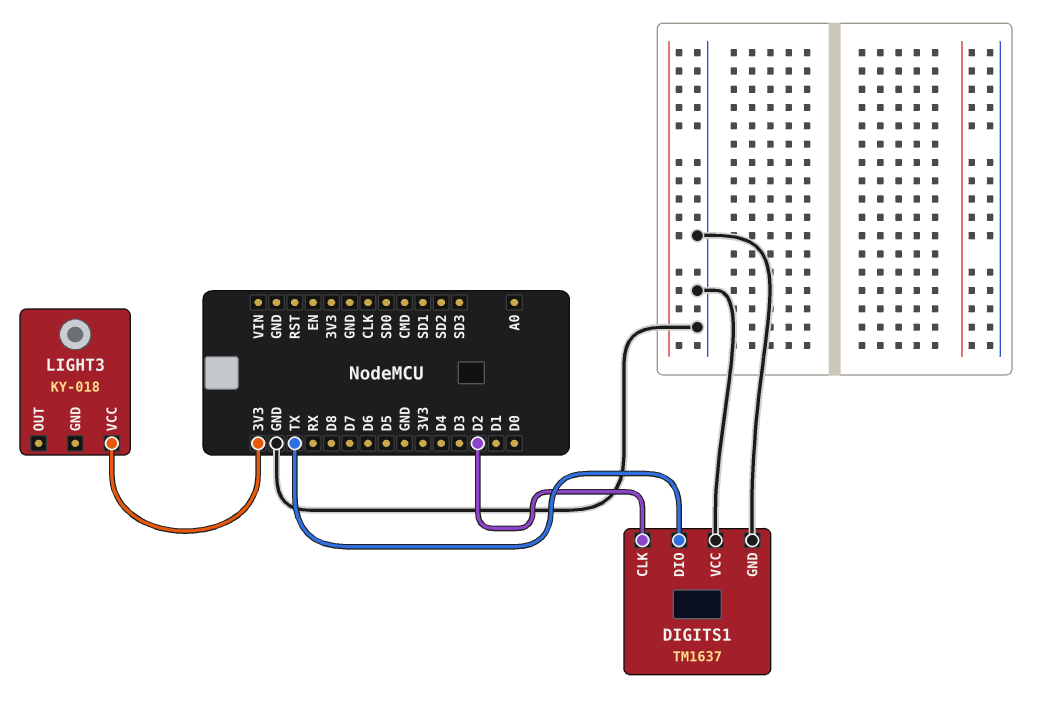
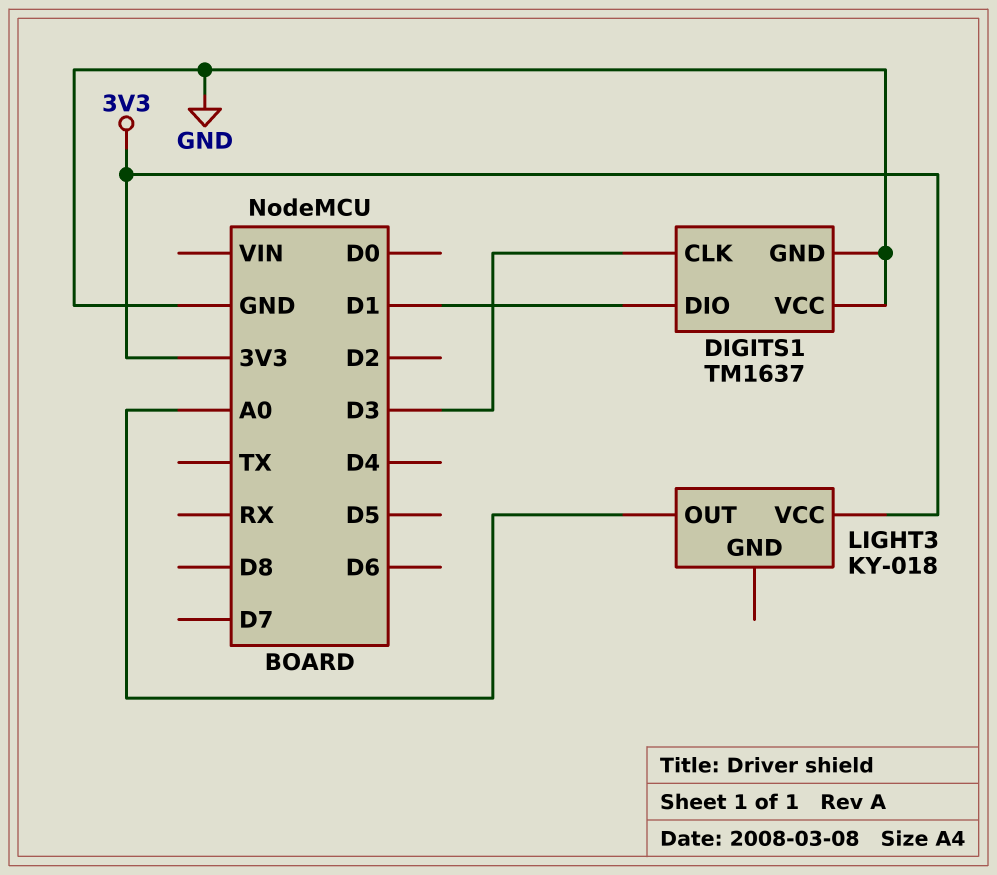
DIGITS1 pin CLK: D2 -> D3
DIGITS1 pin DIO: TX -> D1
LIGHT3 pin OUT: none -> A0

